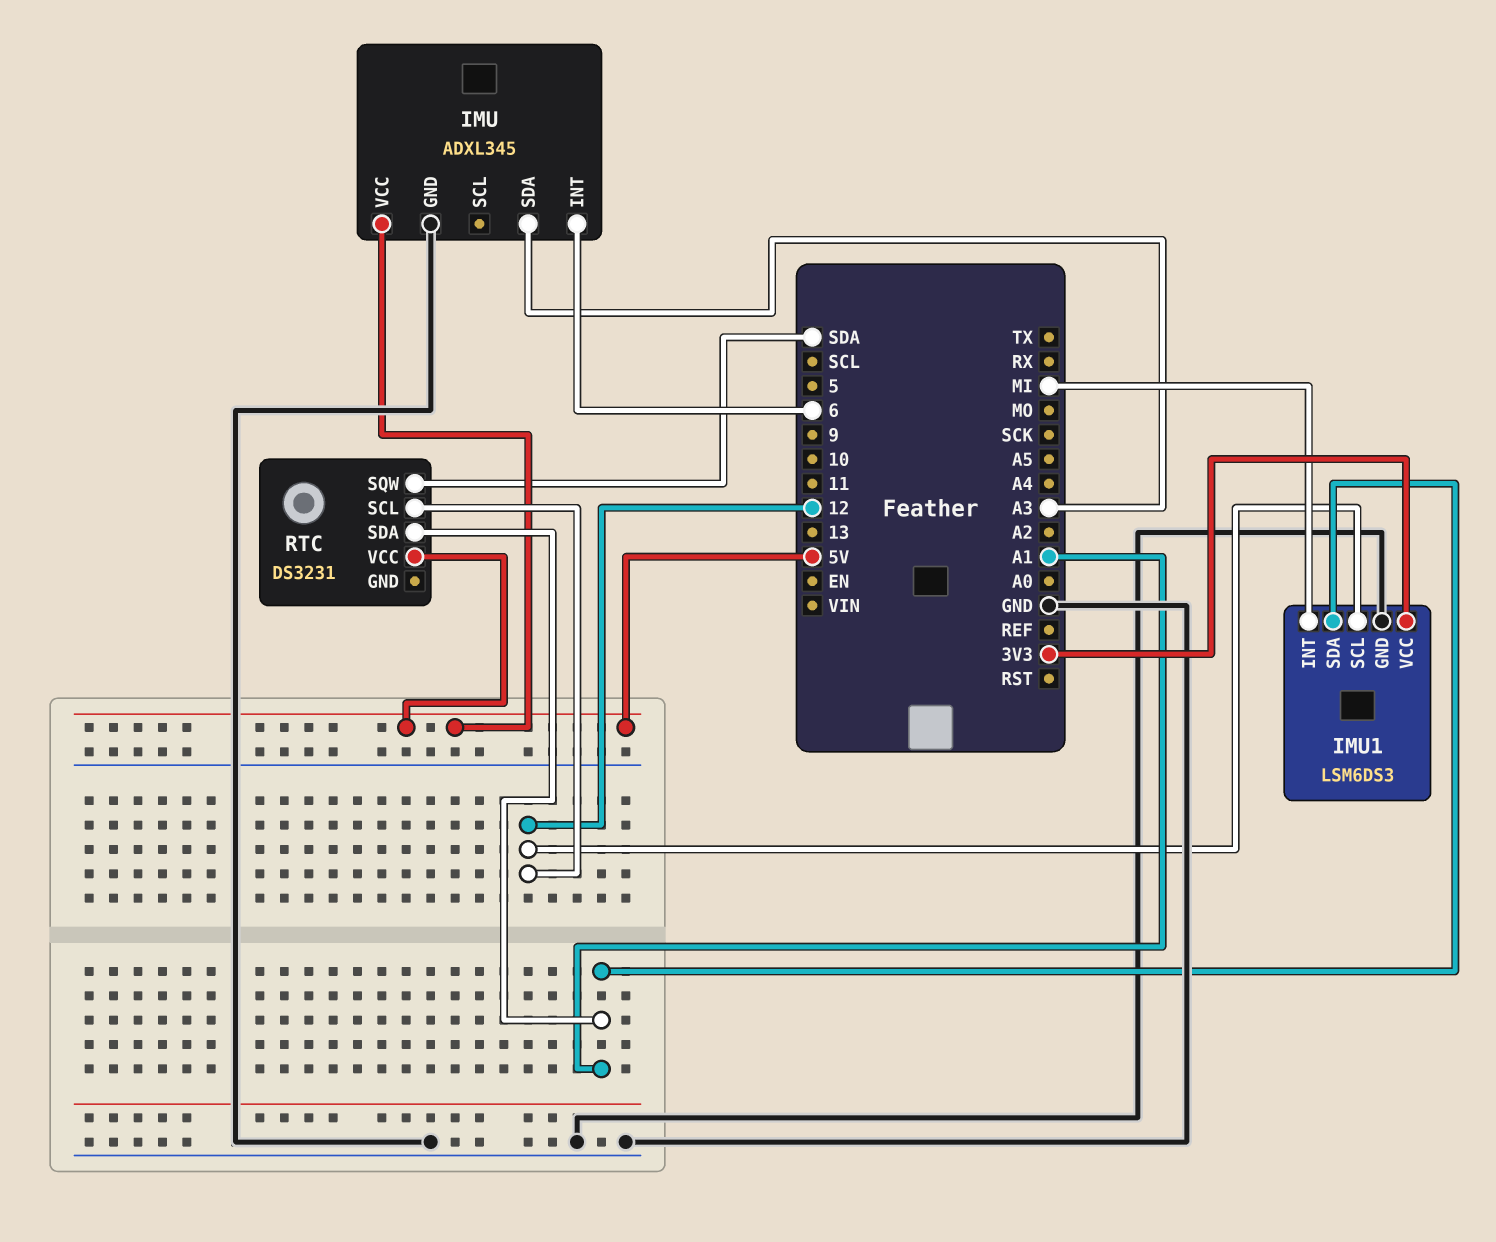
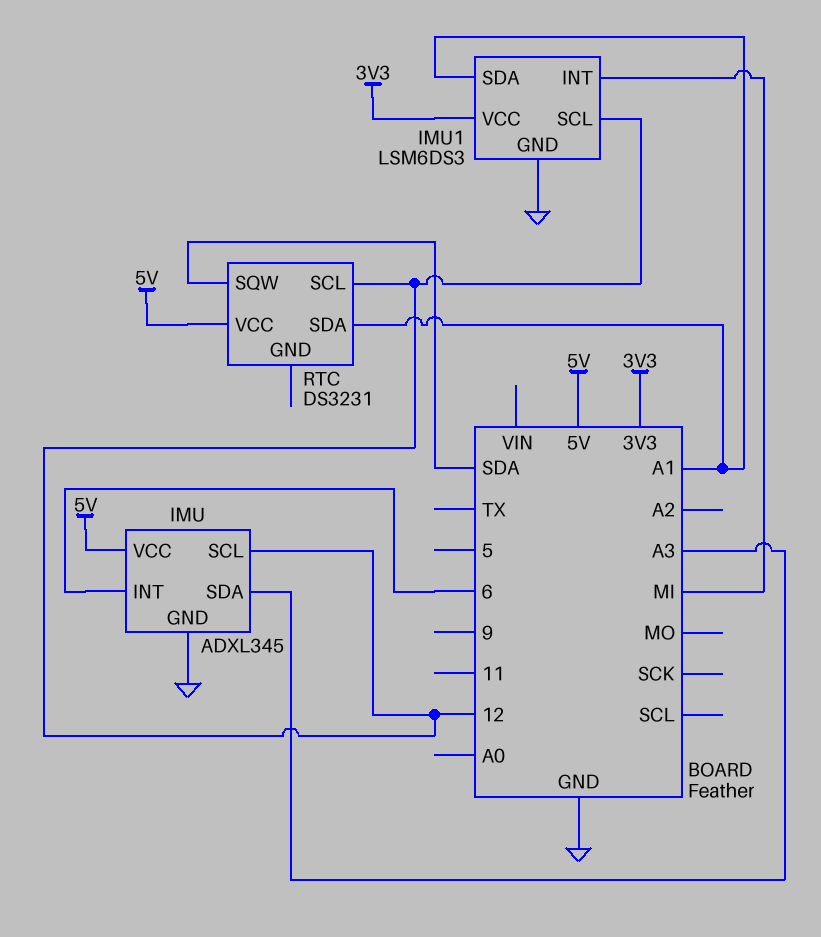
IMU pin SCL: none -> 12

